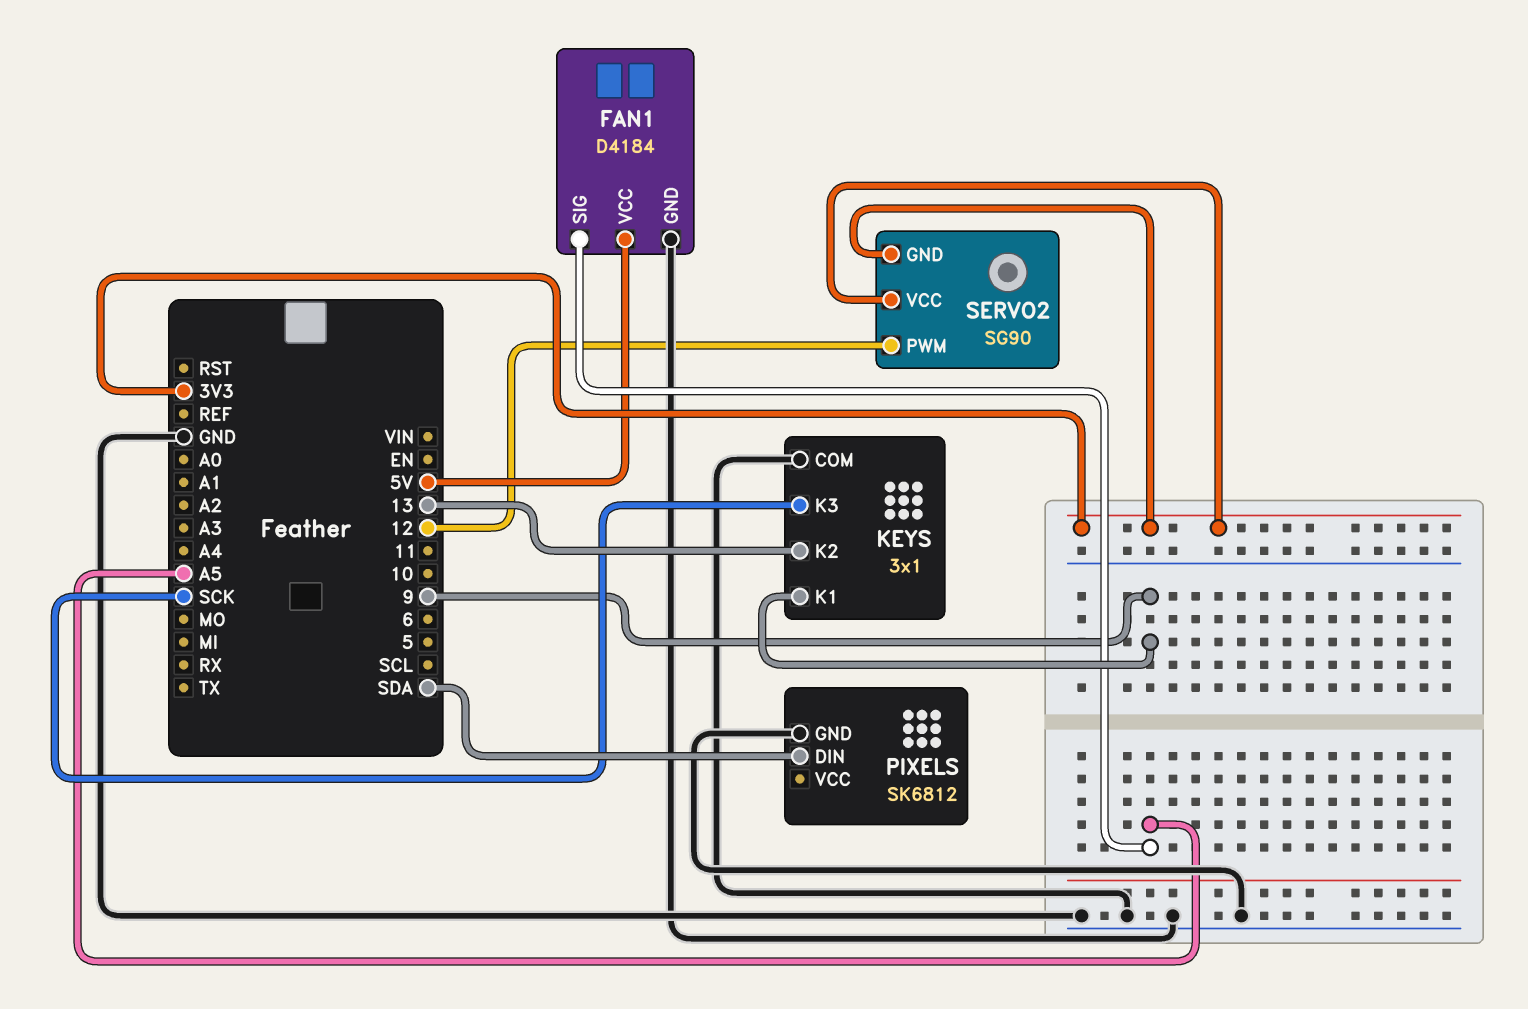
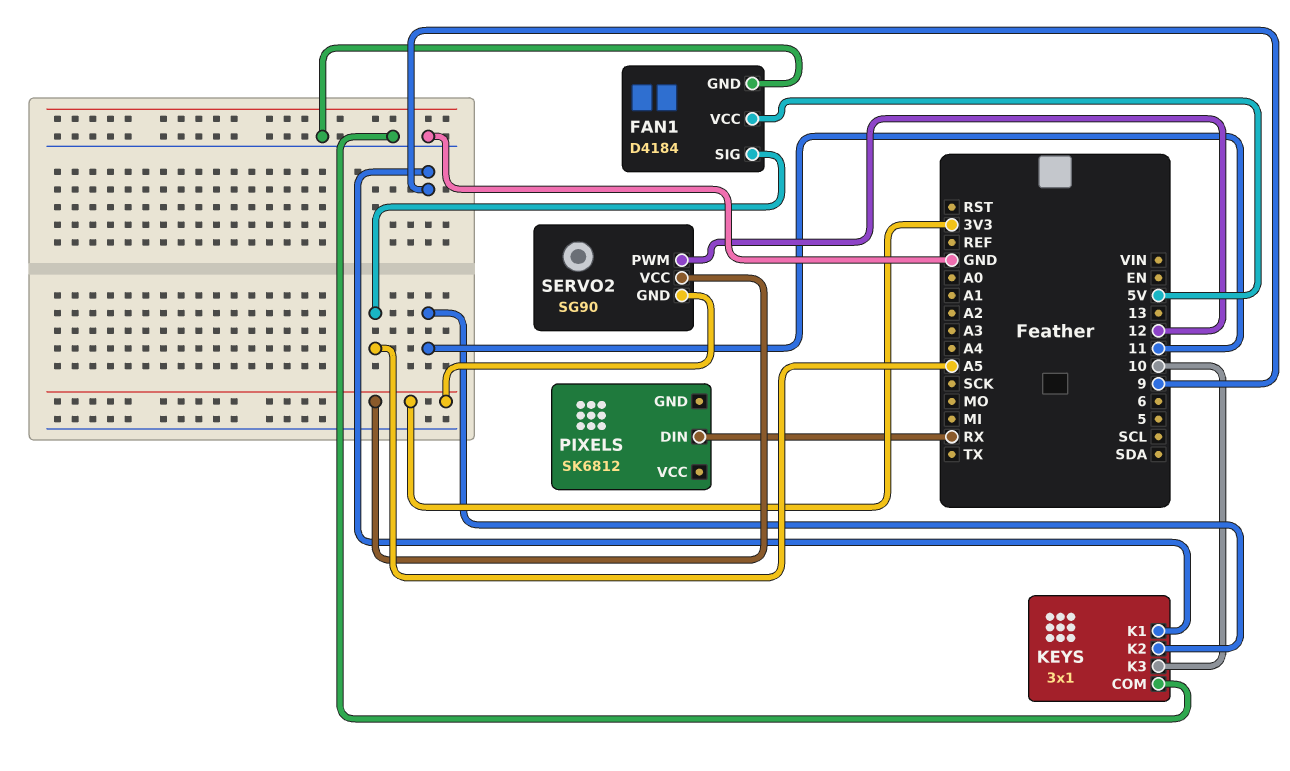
KEYS pin K2: 13 -> 11
KEYS pin K3: SCK -> 10
PIXELS pin DIN: SDA -> RX
PIXELS pin GND: GND -> none

